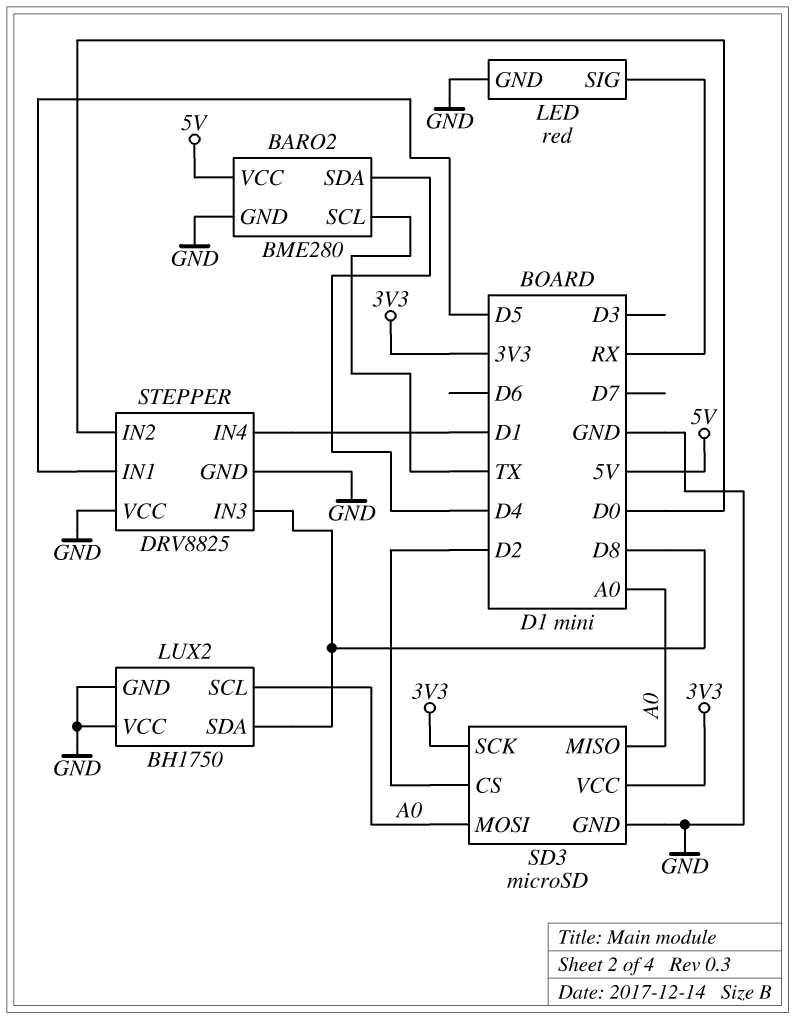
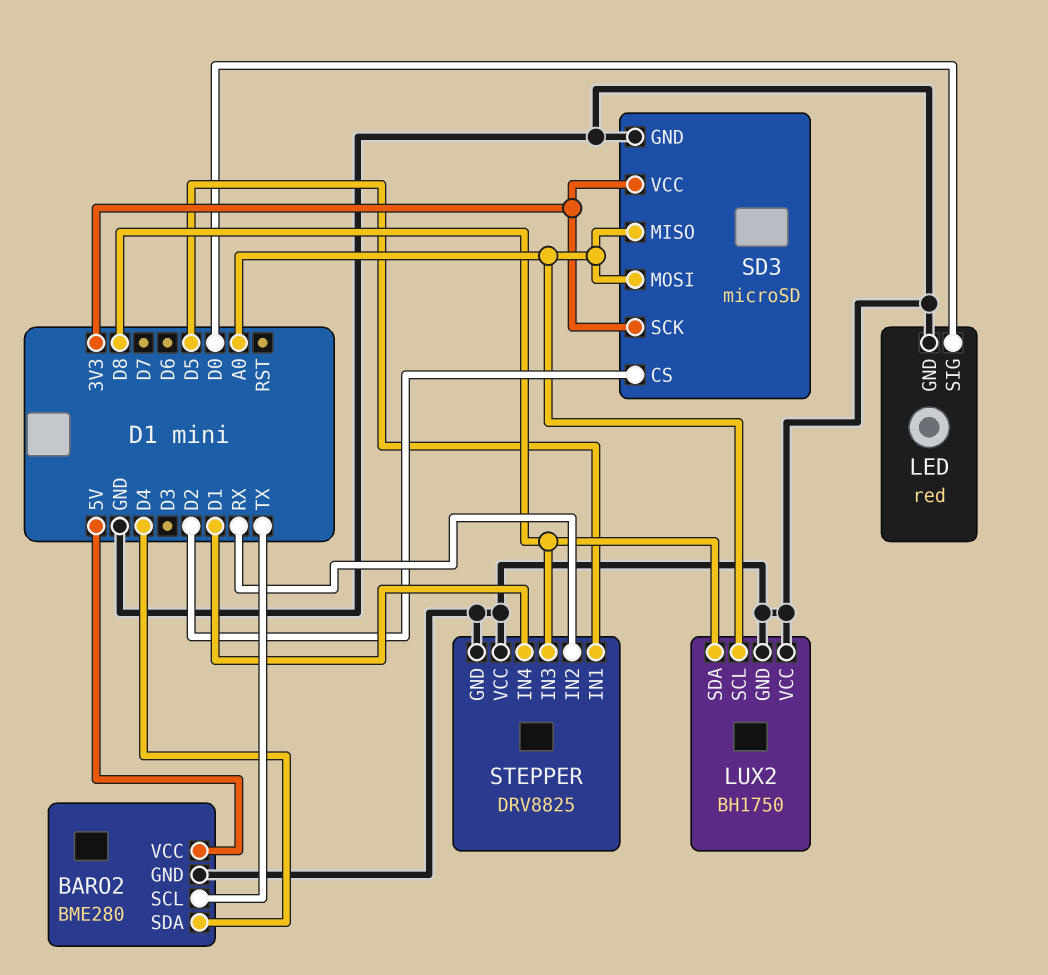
LED pin SIG: RX -> D0
STEPPER pin IN2: D0 -> RX

